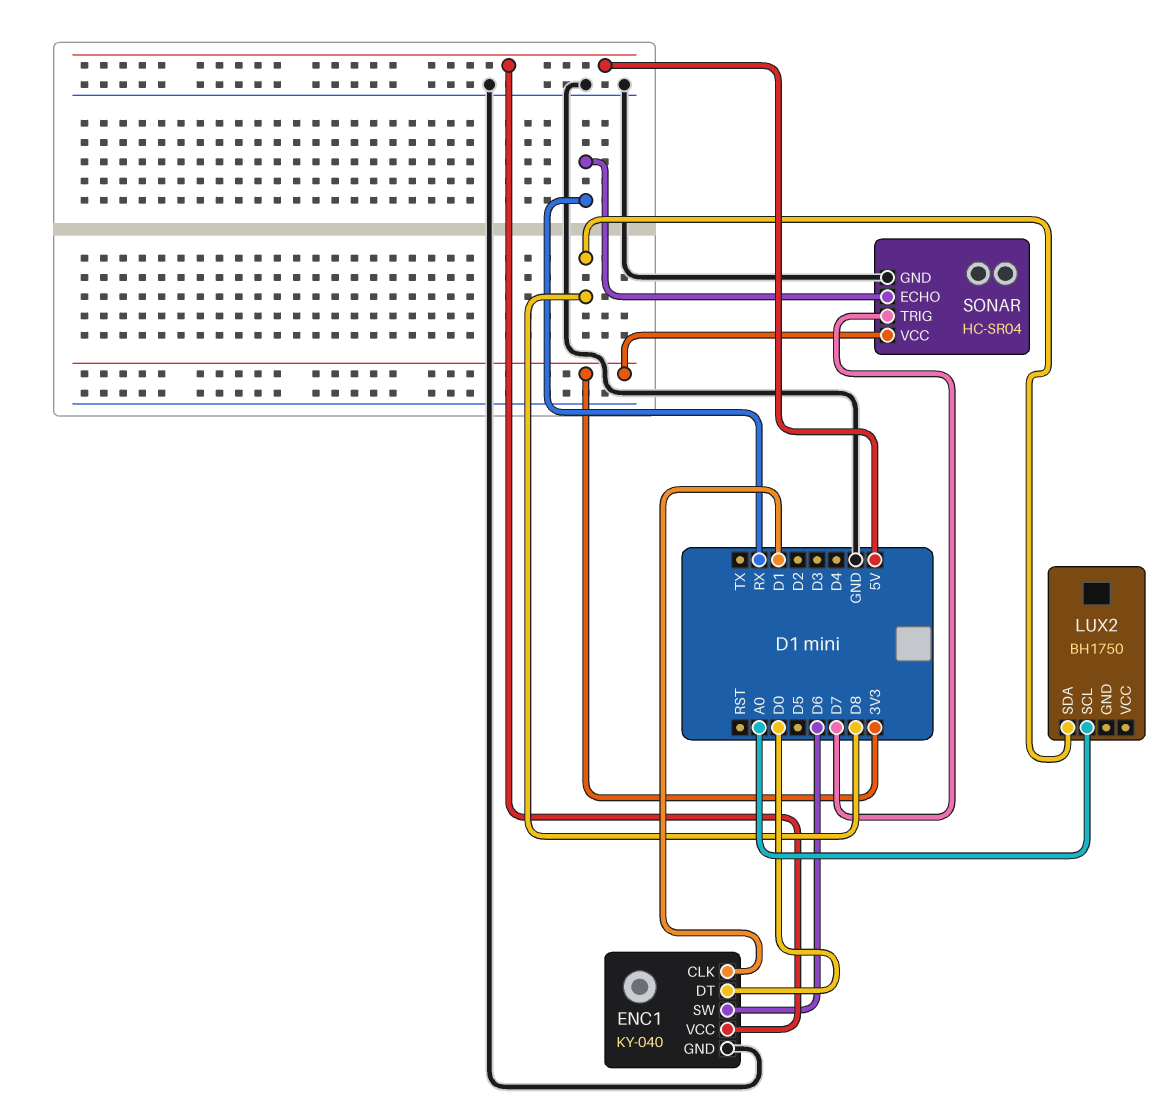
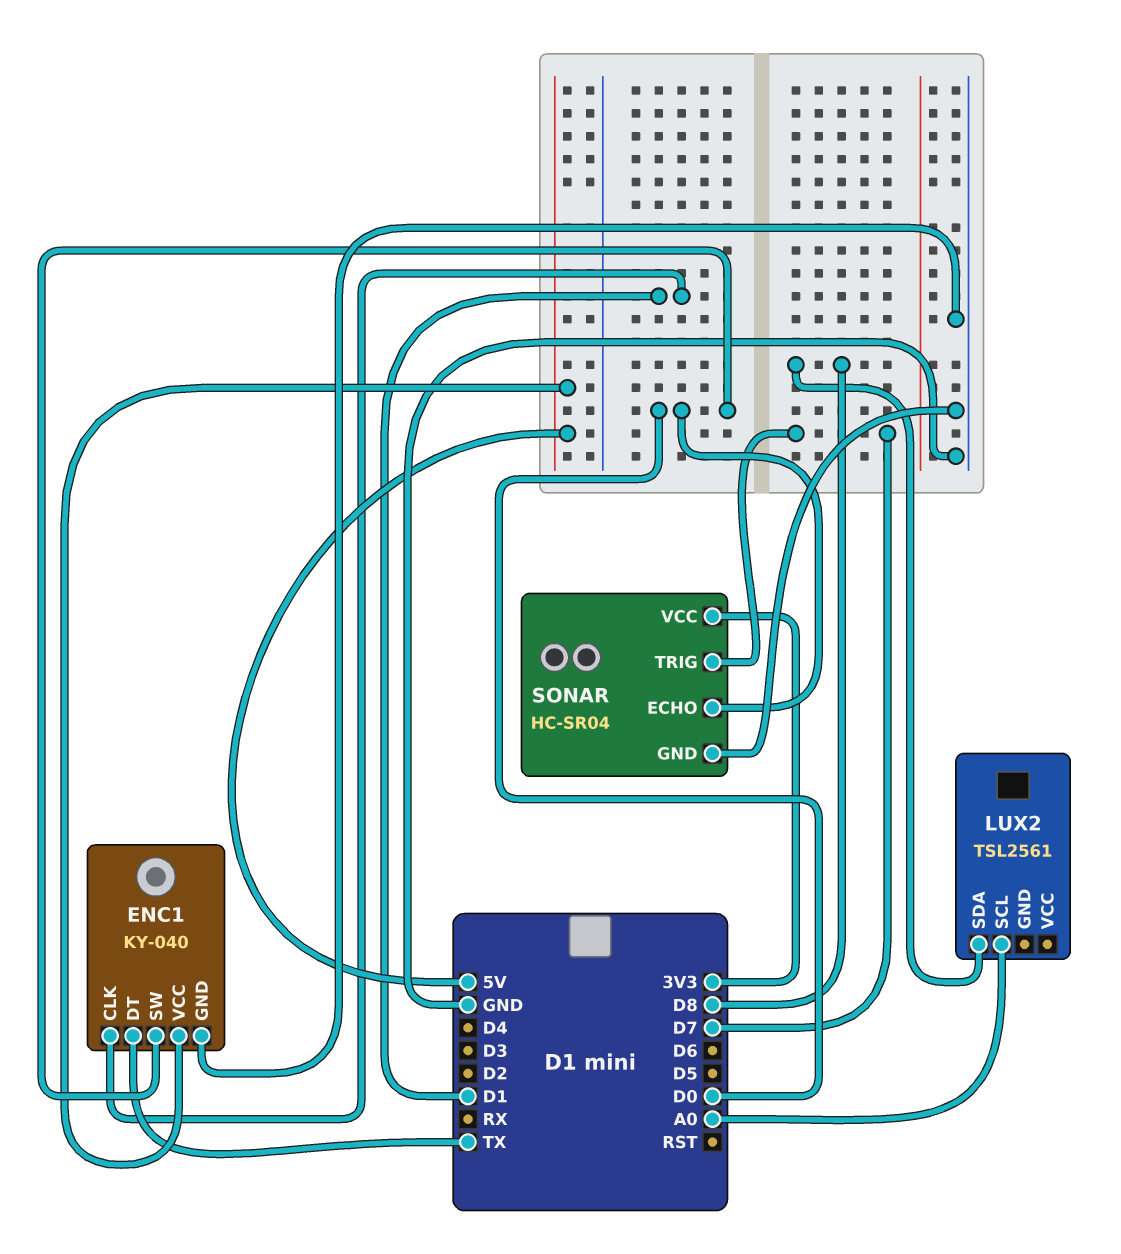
ENC1 pin DT: D0 -> TX
ENC1 pin SW: D6 -> D0
LUX2: BH1750 -> TSL2561
SONAR pin ECHO: RX -> D0

